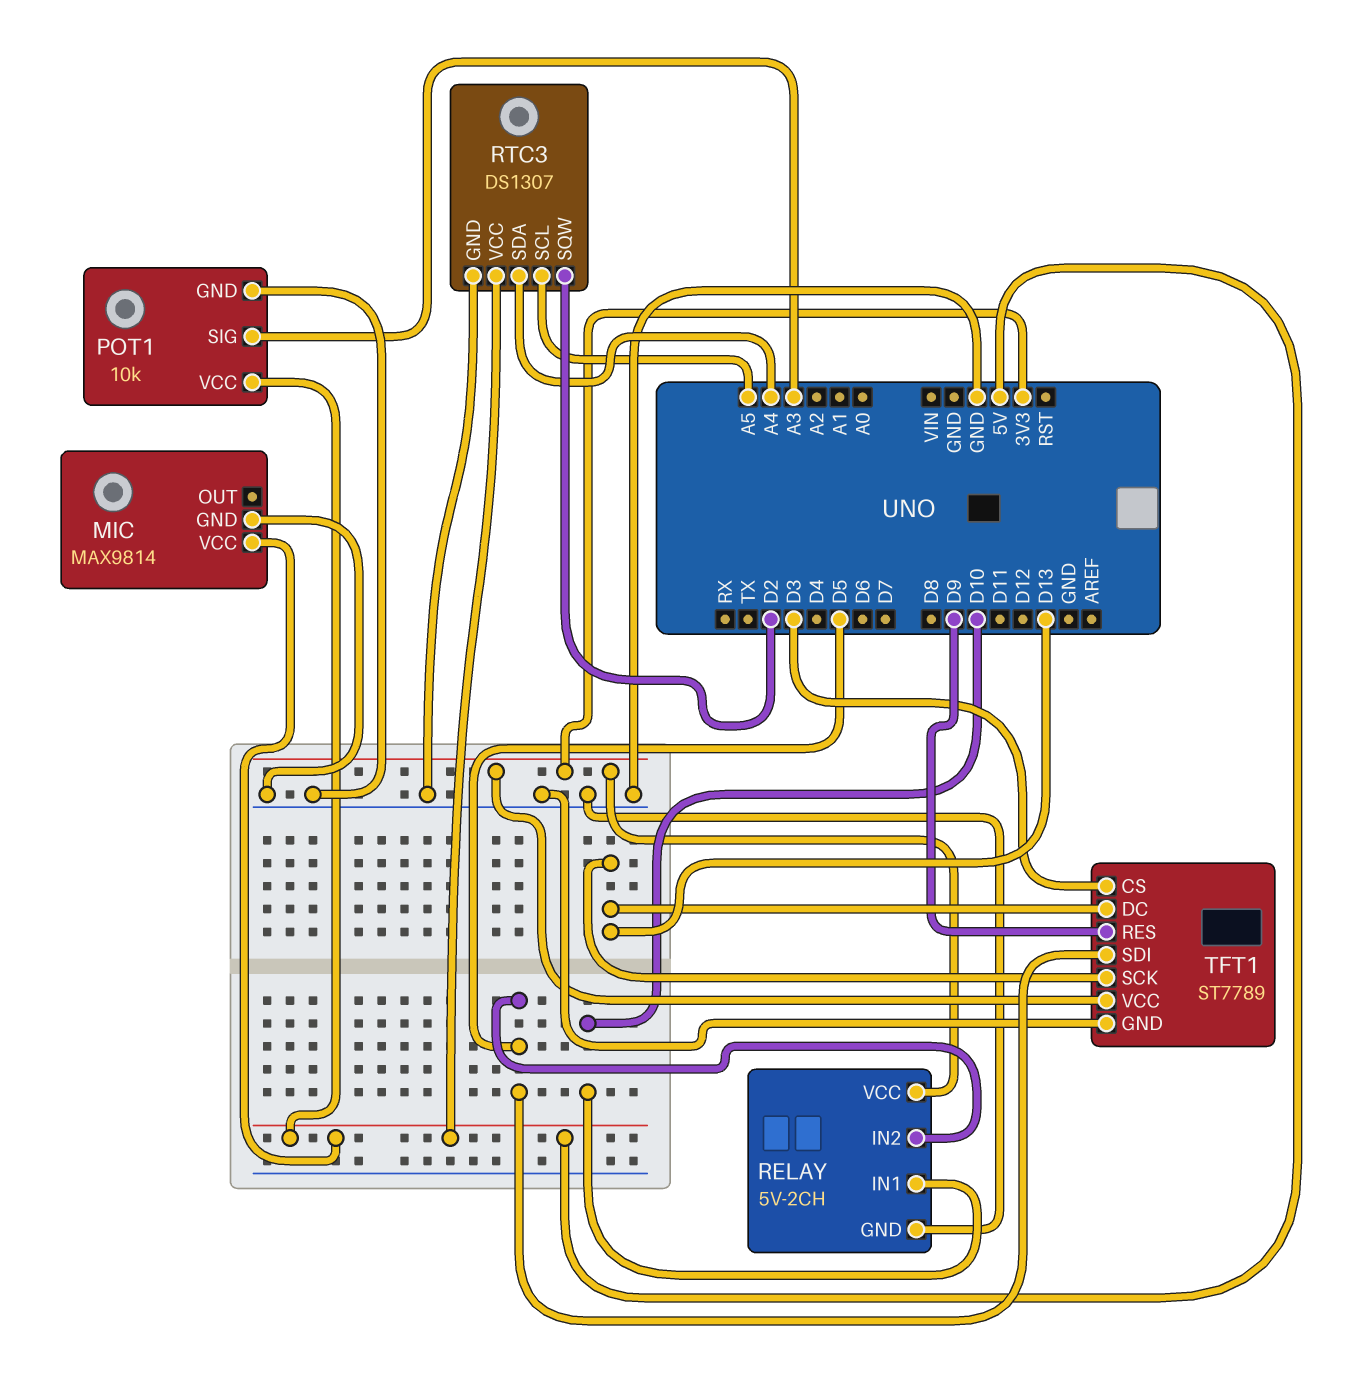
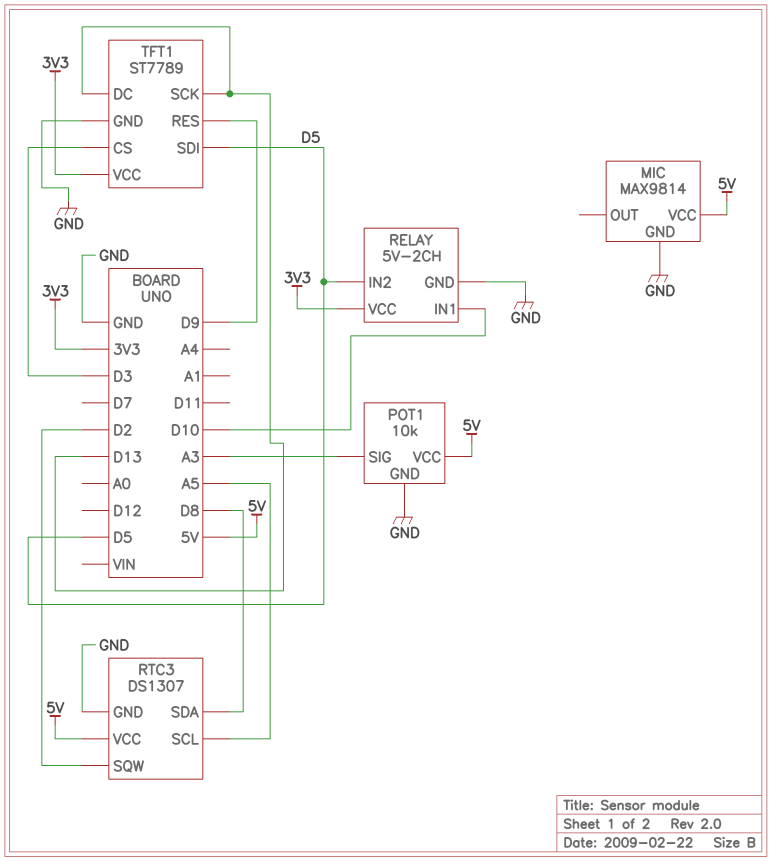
RTC3 pin SDA: A4 -> D8

